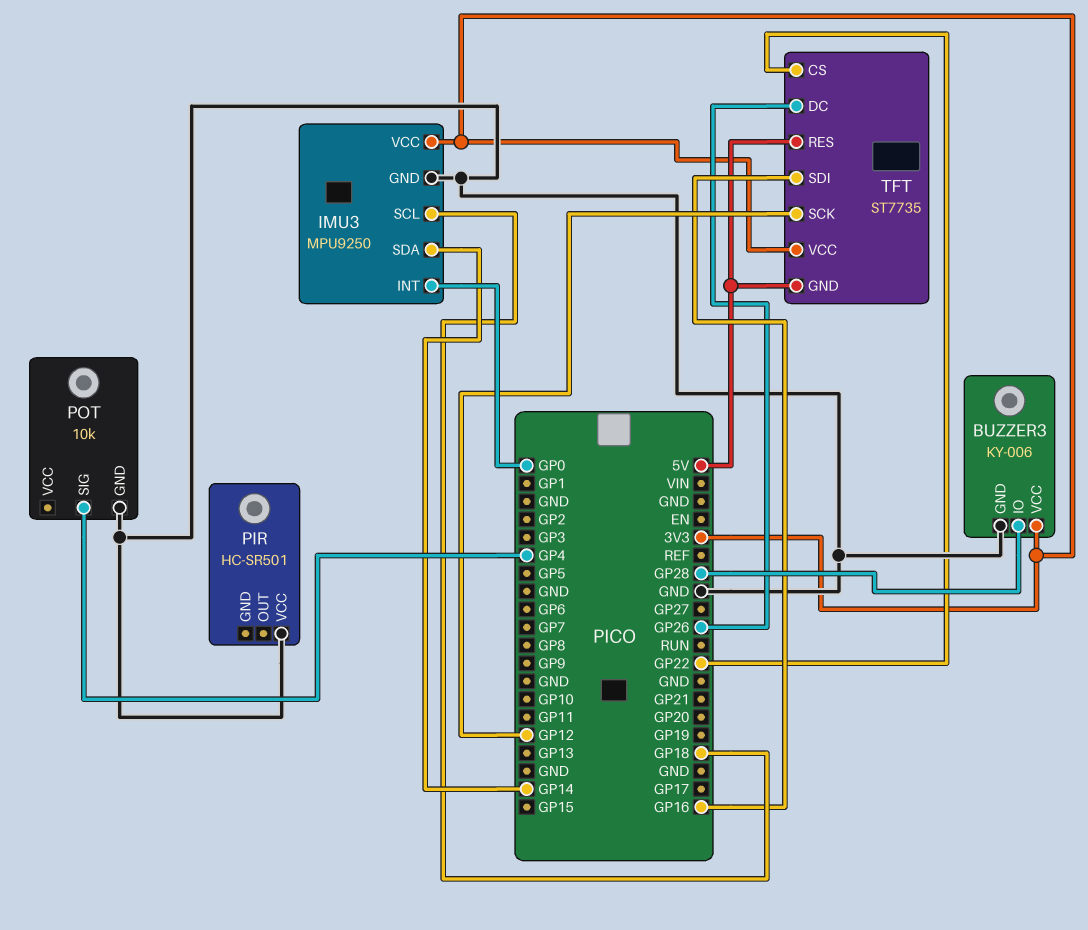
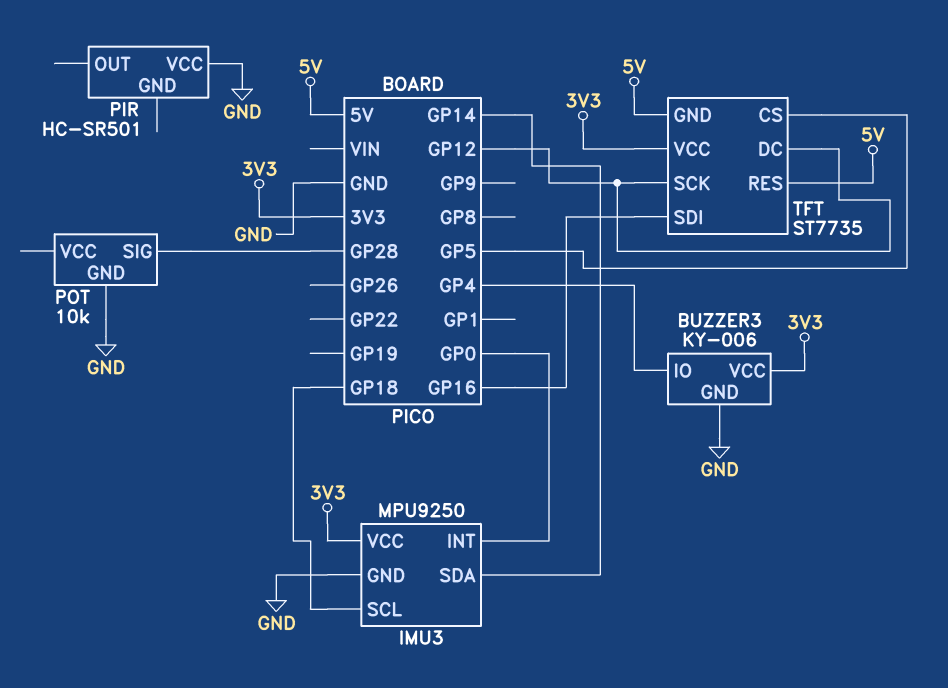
BUZZER3 pin IO: GP28 -> GP4
POT pin SIG: GP4 -> GP28
TFT pin CS: GP22 -> GP5
TFT pin DC: GP26 -> GP12

